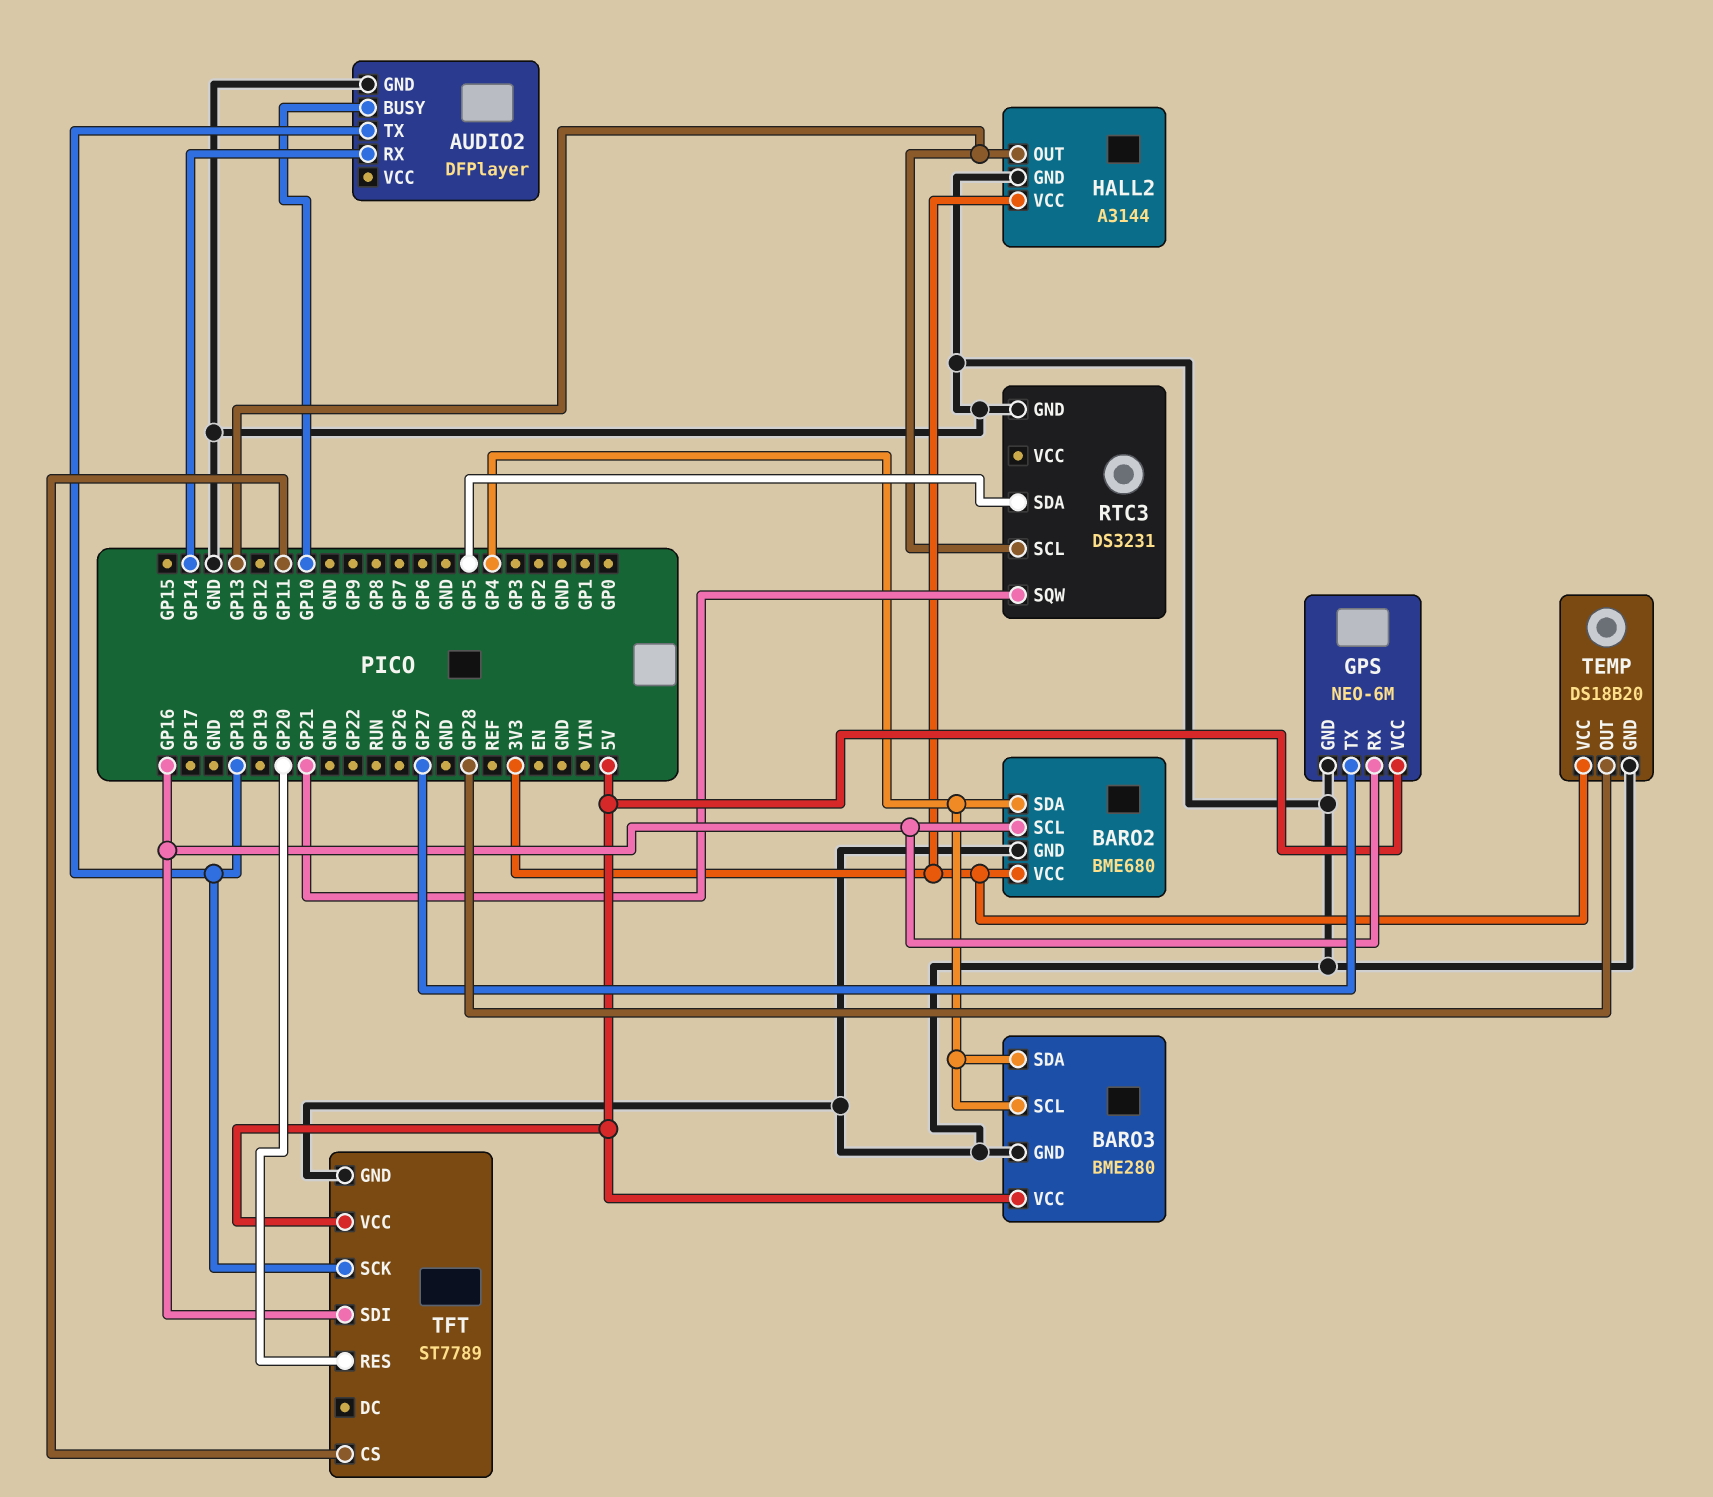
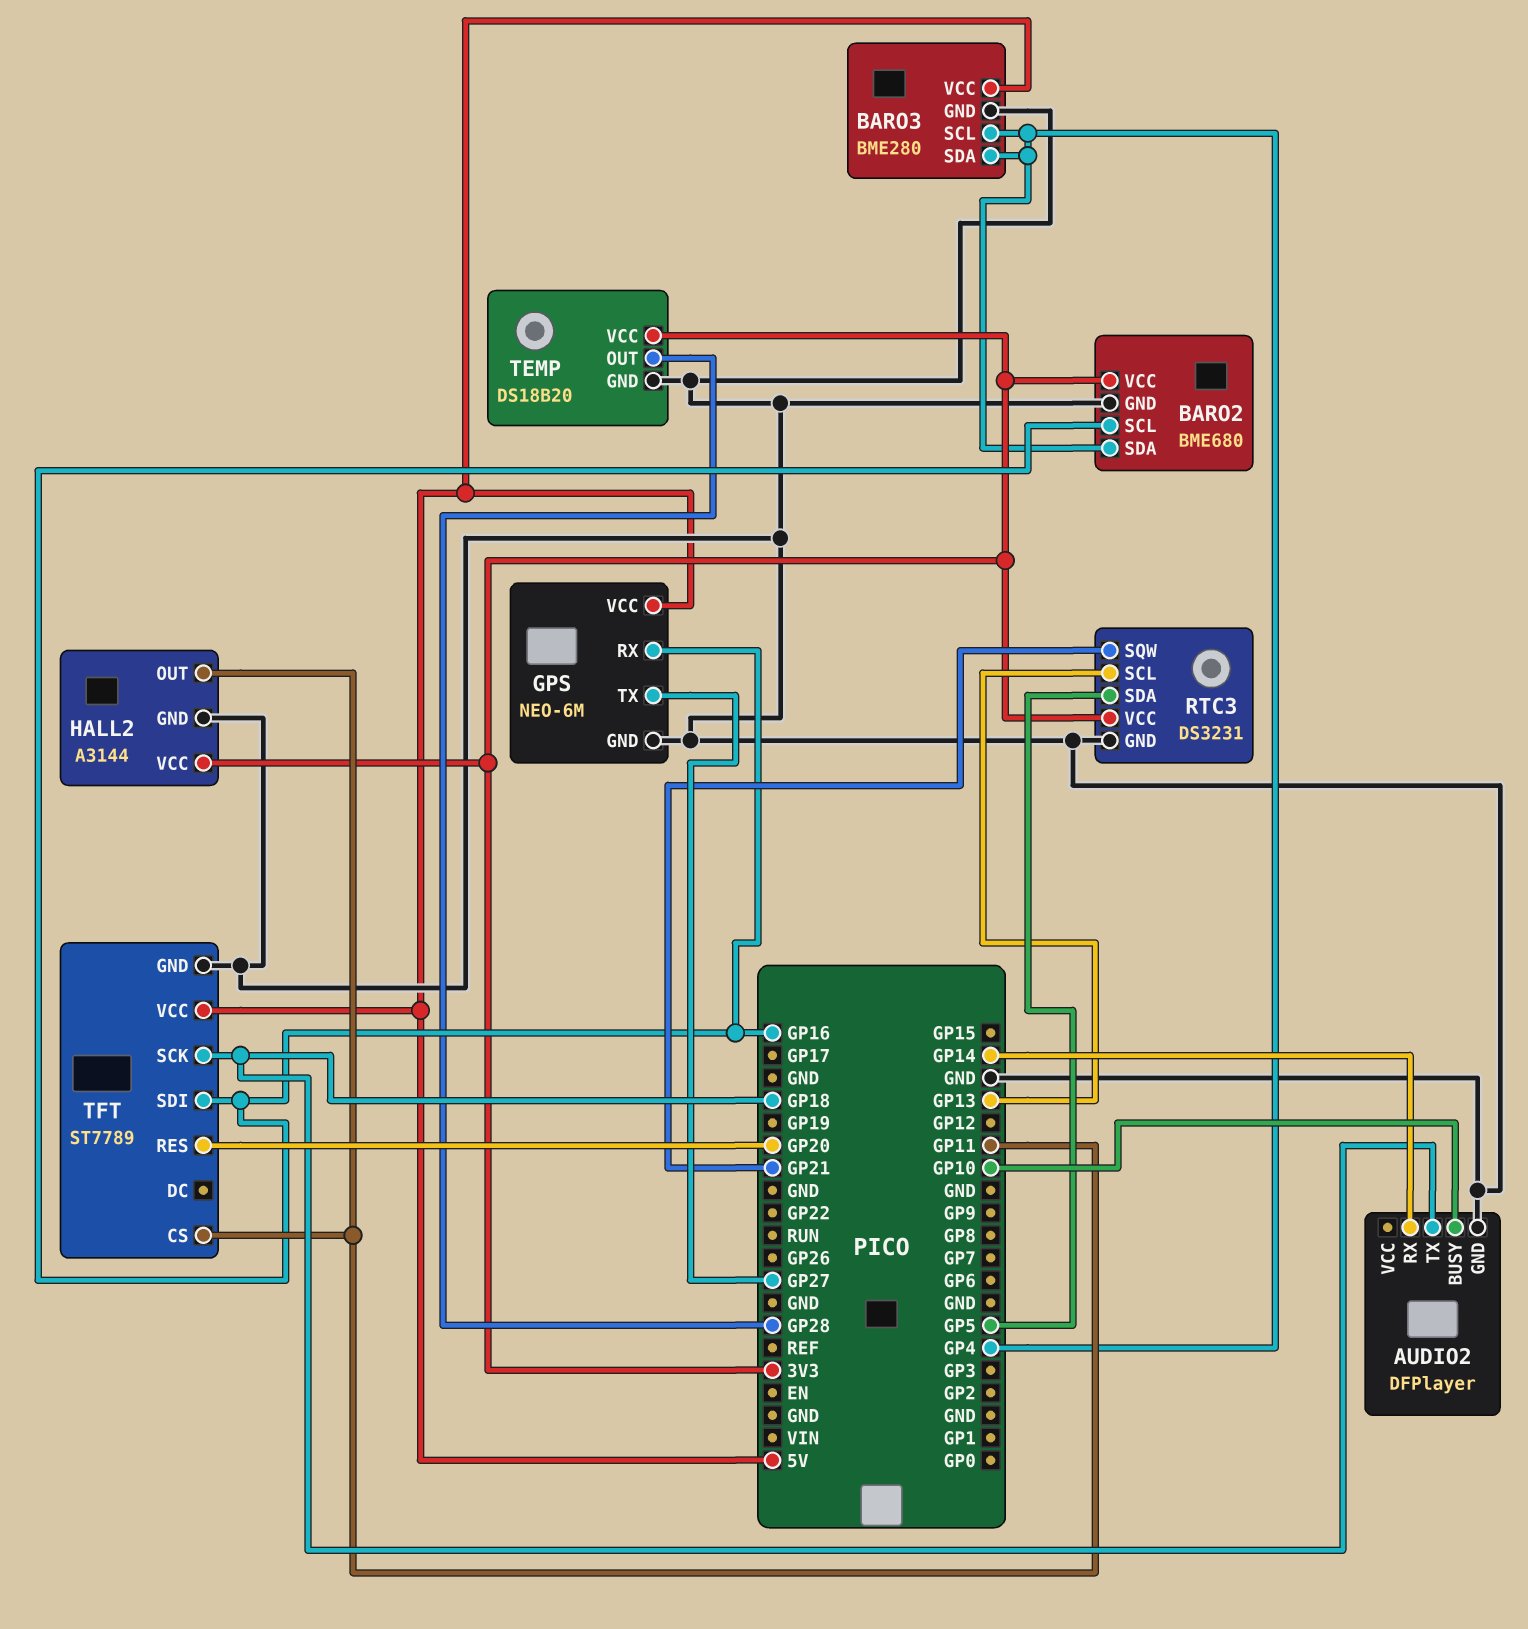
HALL2 pin OUT: GP13 -> GP11
RTC3 pin VCC: none -> 3V3

